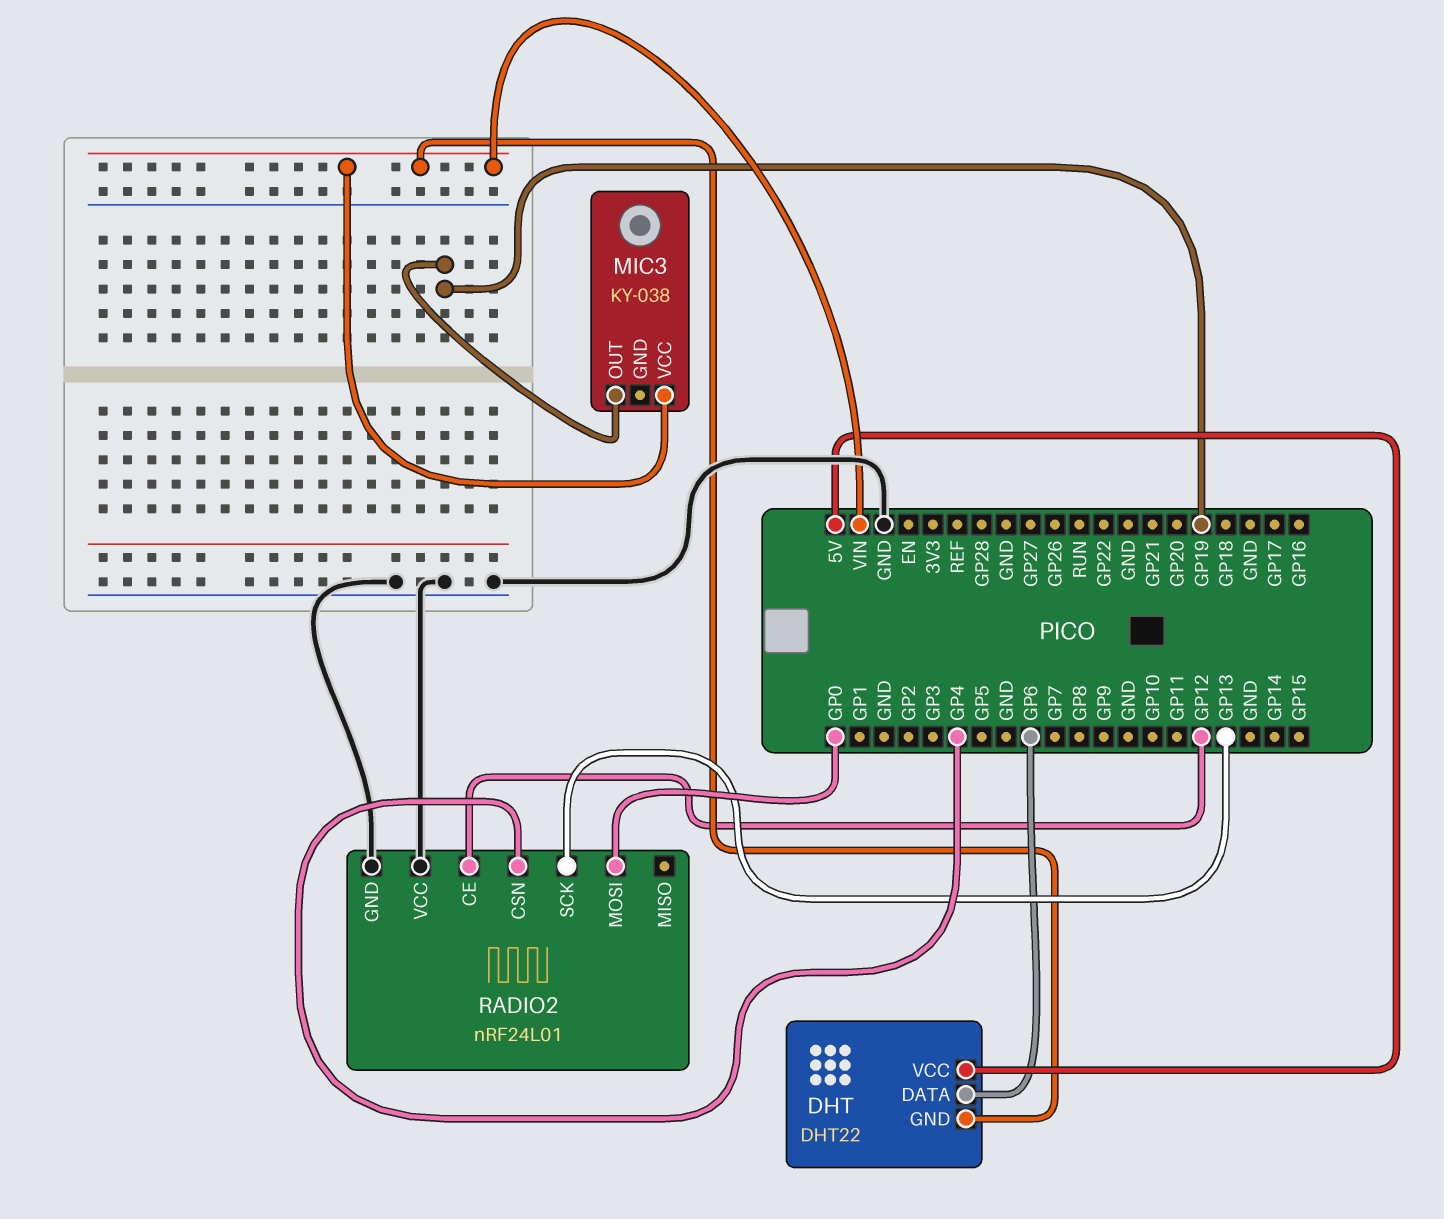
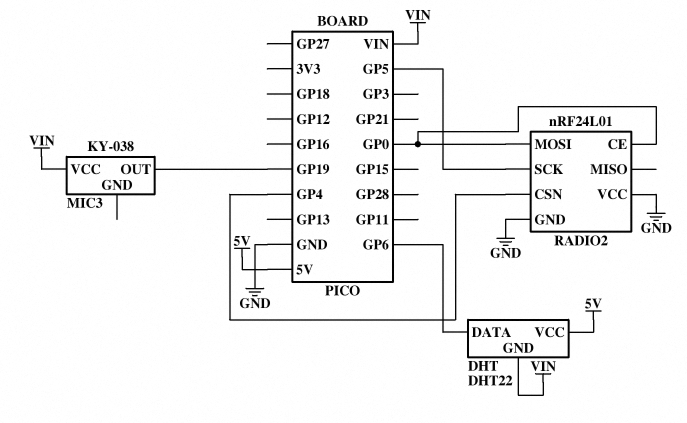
RADIO2 pin CE: GP12 -> GP0
RADIO2 pin SCK: GP13 -> GP5

